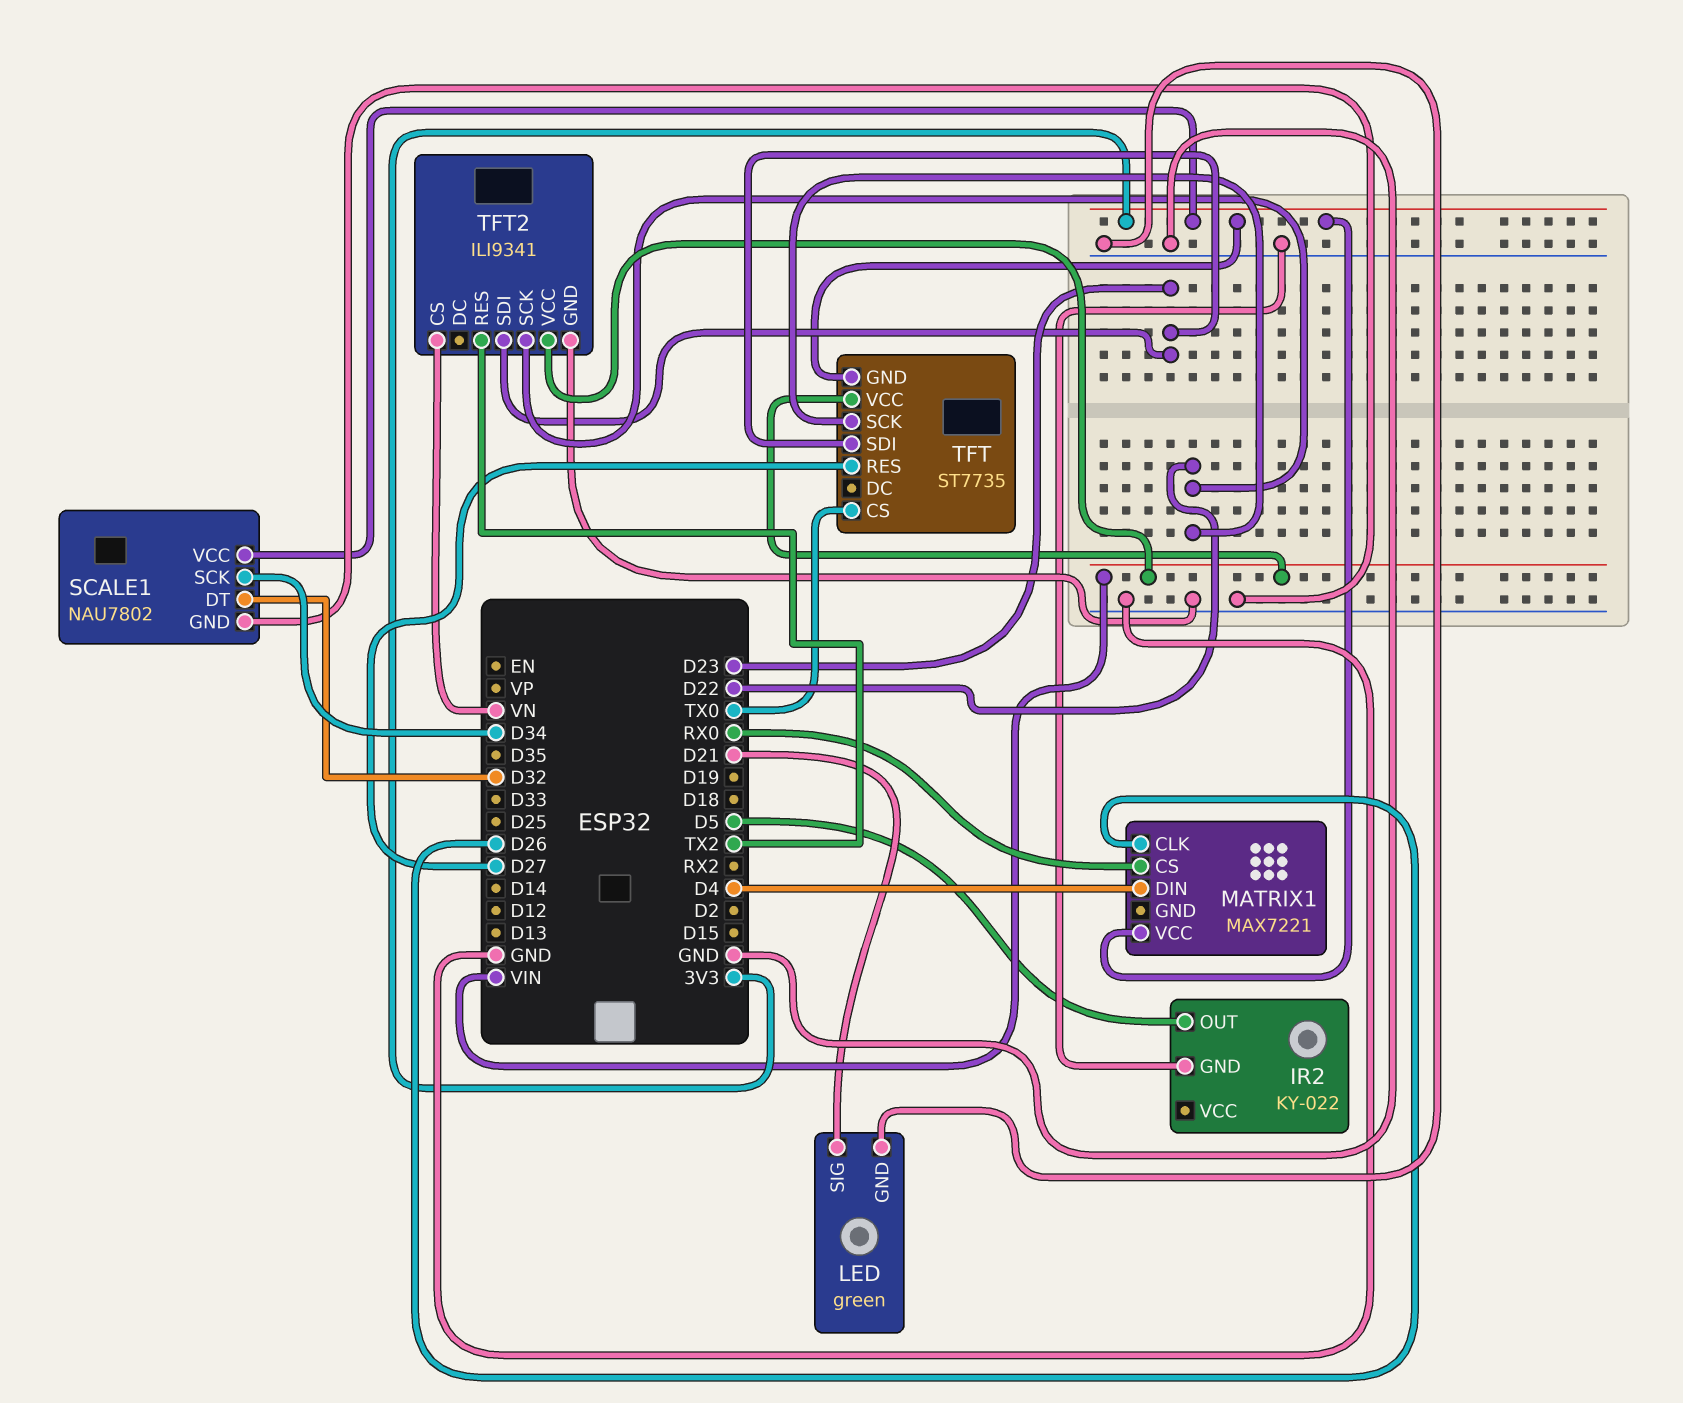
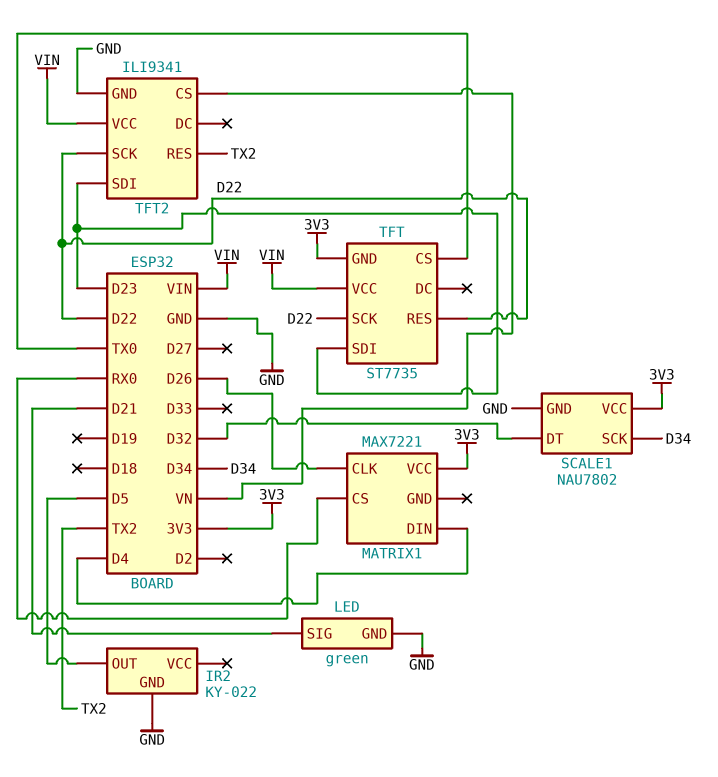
TFT pin RES: D27 -> D22

